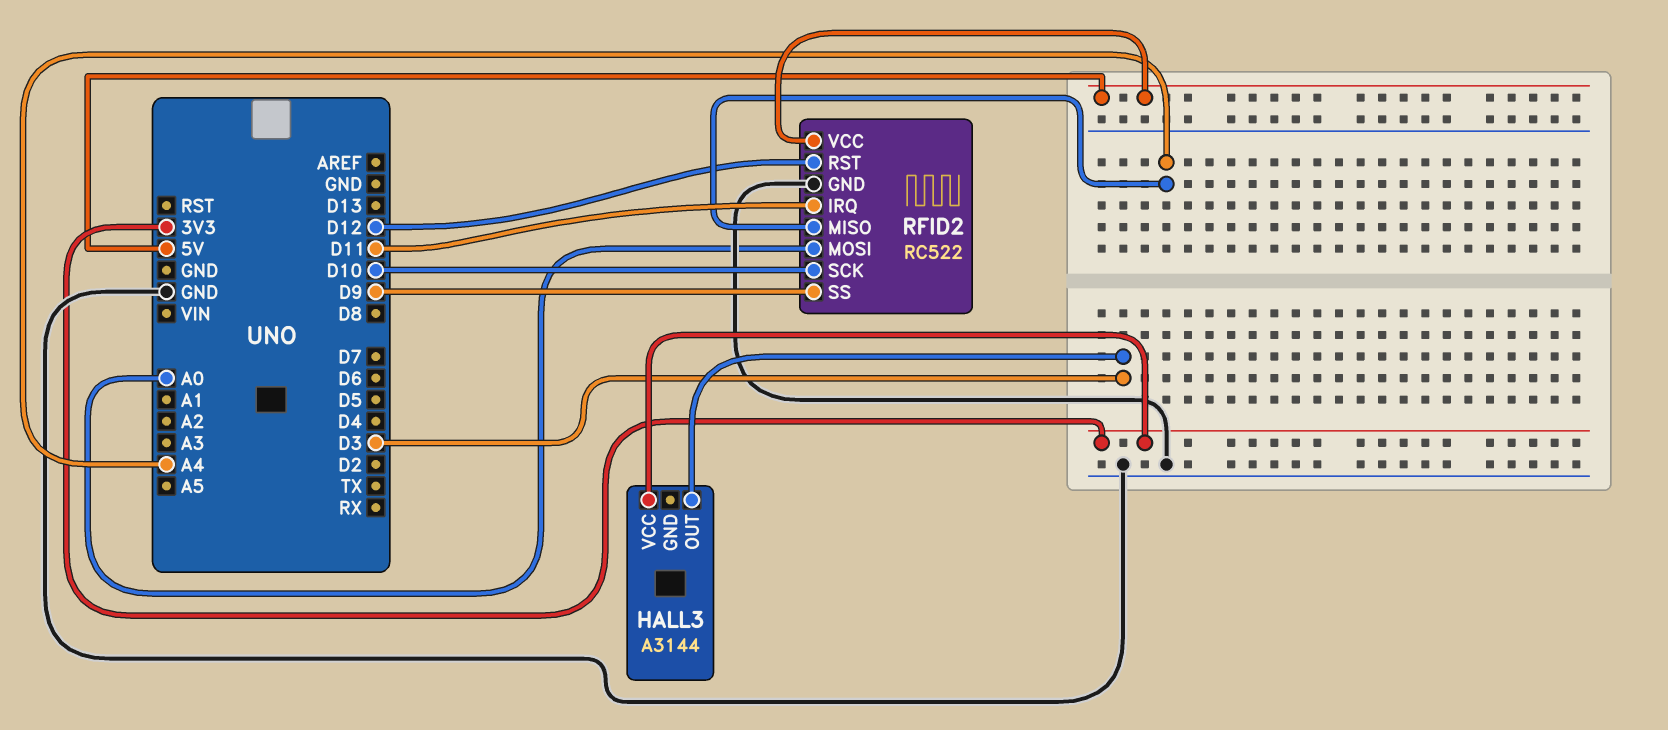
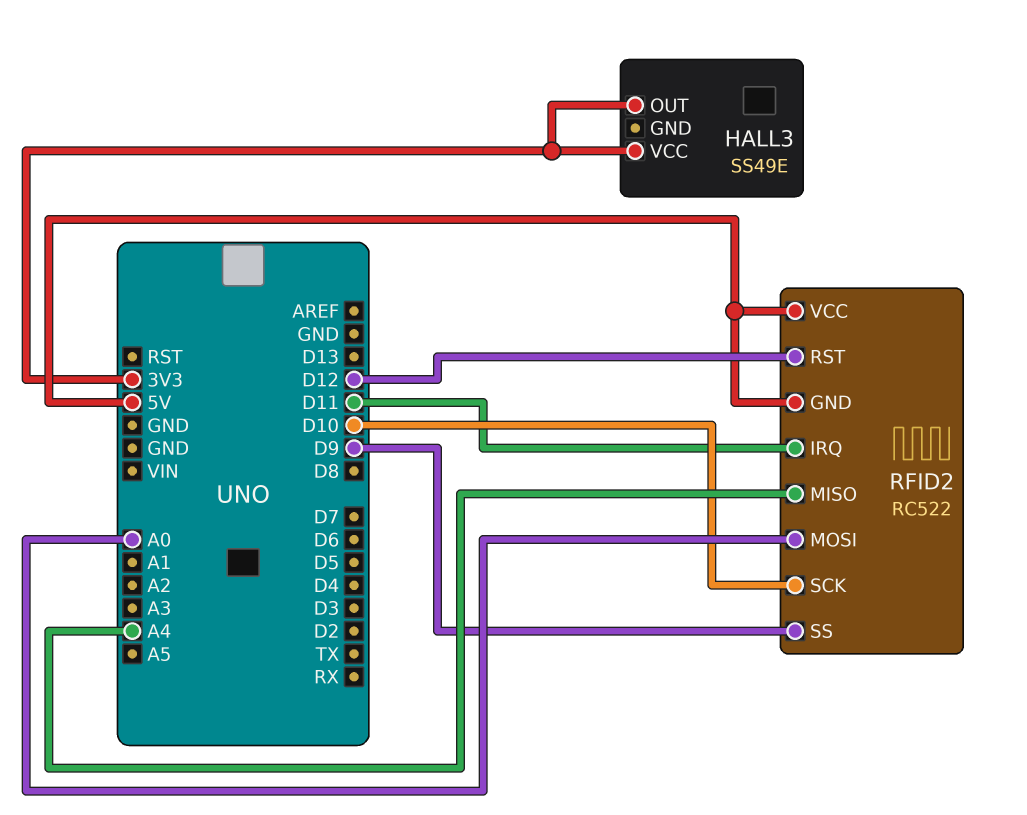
HALL3: A3144 -> SS49E
HALL3 pin OUT: D3 -> 3V3
RFID2 pin GND: GND -> 5V

